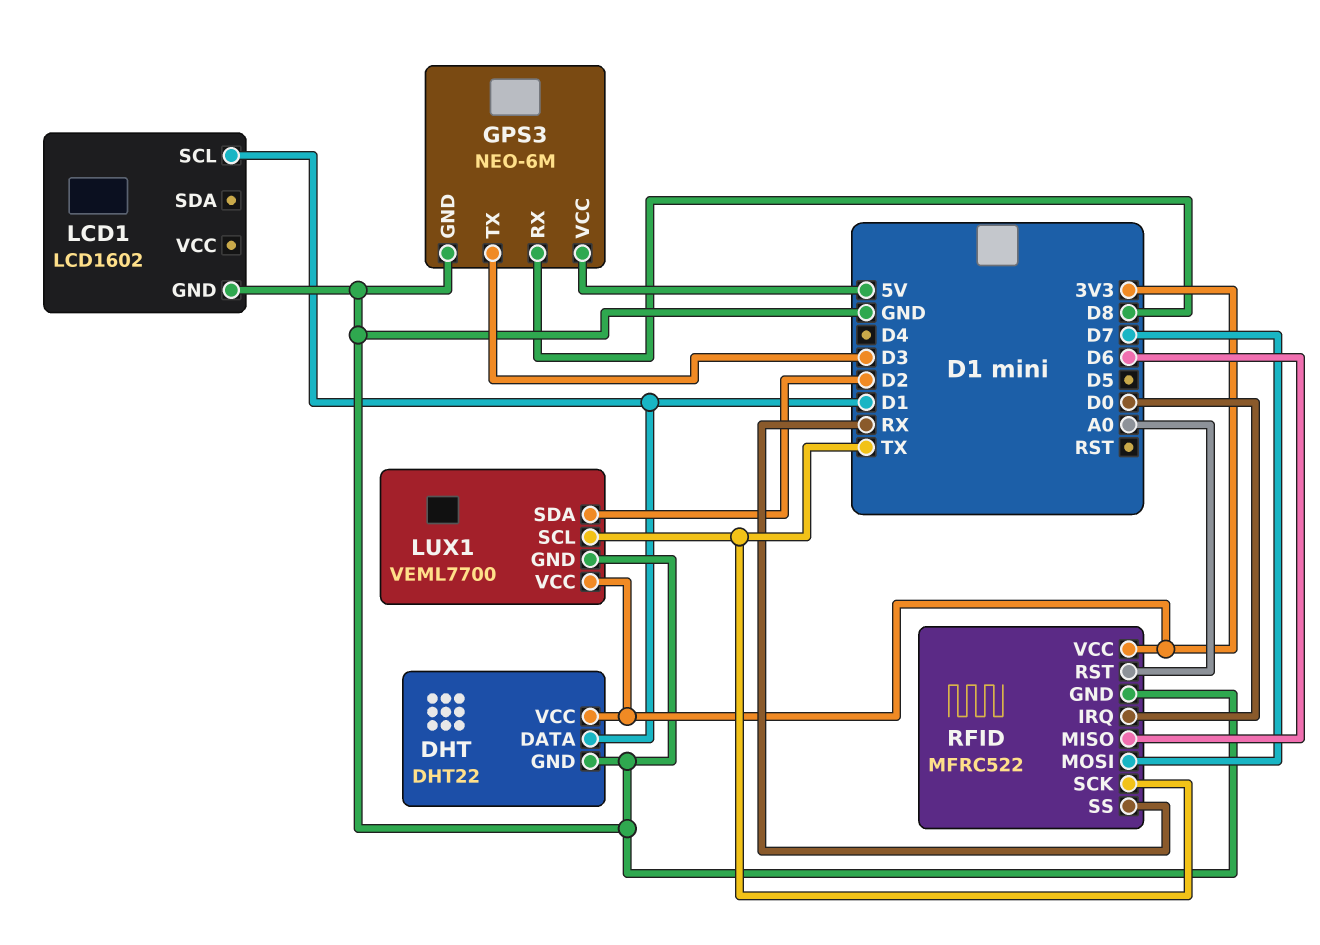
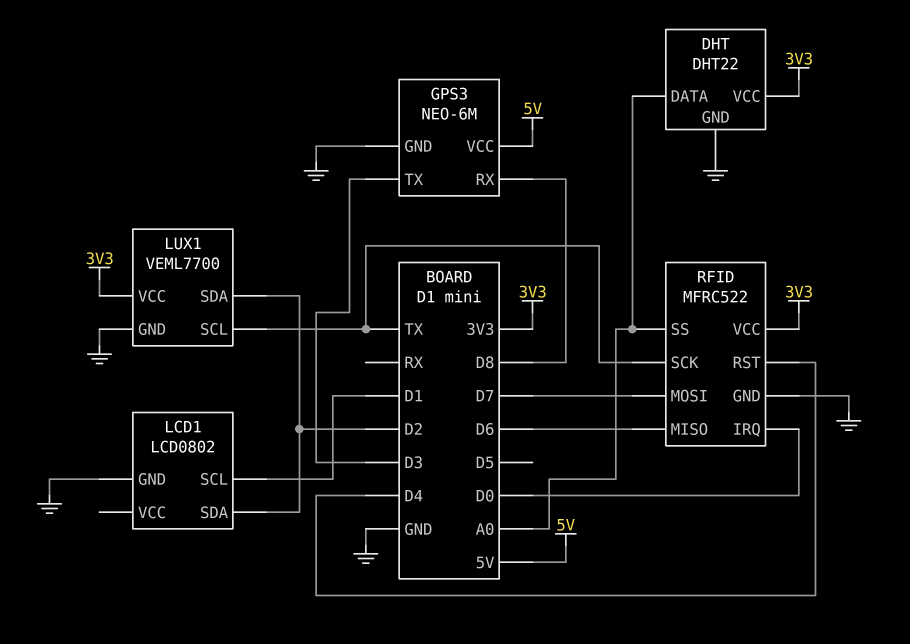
DHT pin DATA: D1 -> A0
LCD1: LCD1602 -> LCD0802
LCD1 pin SDA: none -> D2
RFID pin RST: A0 -> D4
RFID pin SS: RX -> A0

